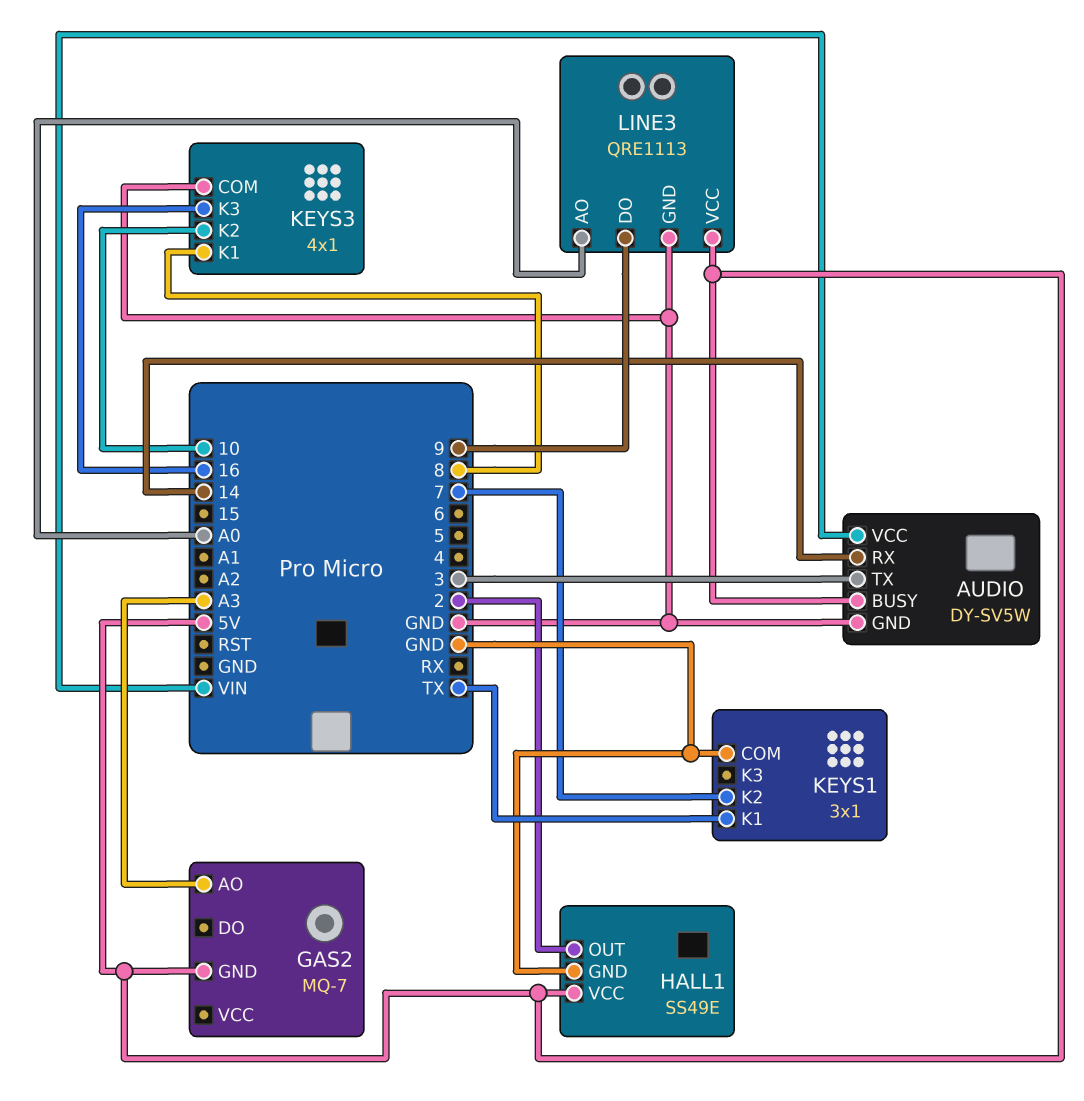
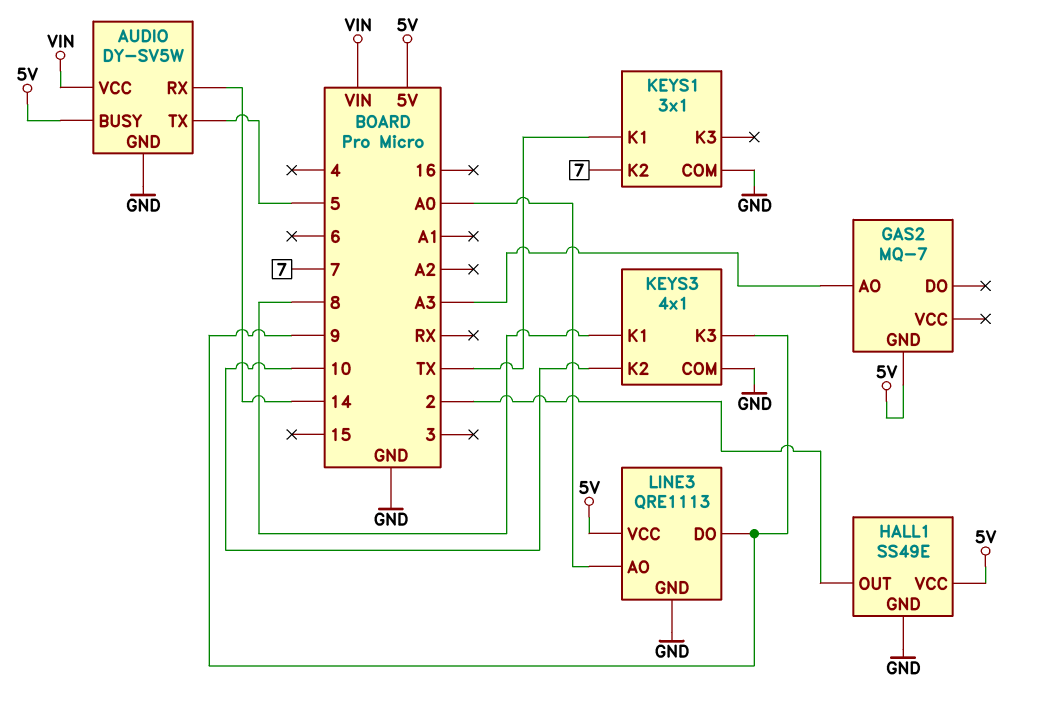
AUDIO pin TX: 3 -> 5
KEYS3 pin K3: 16 -> 9

